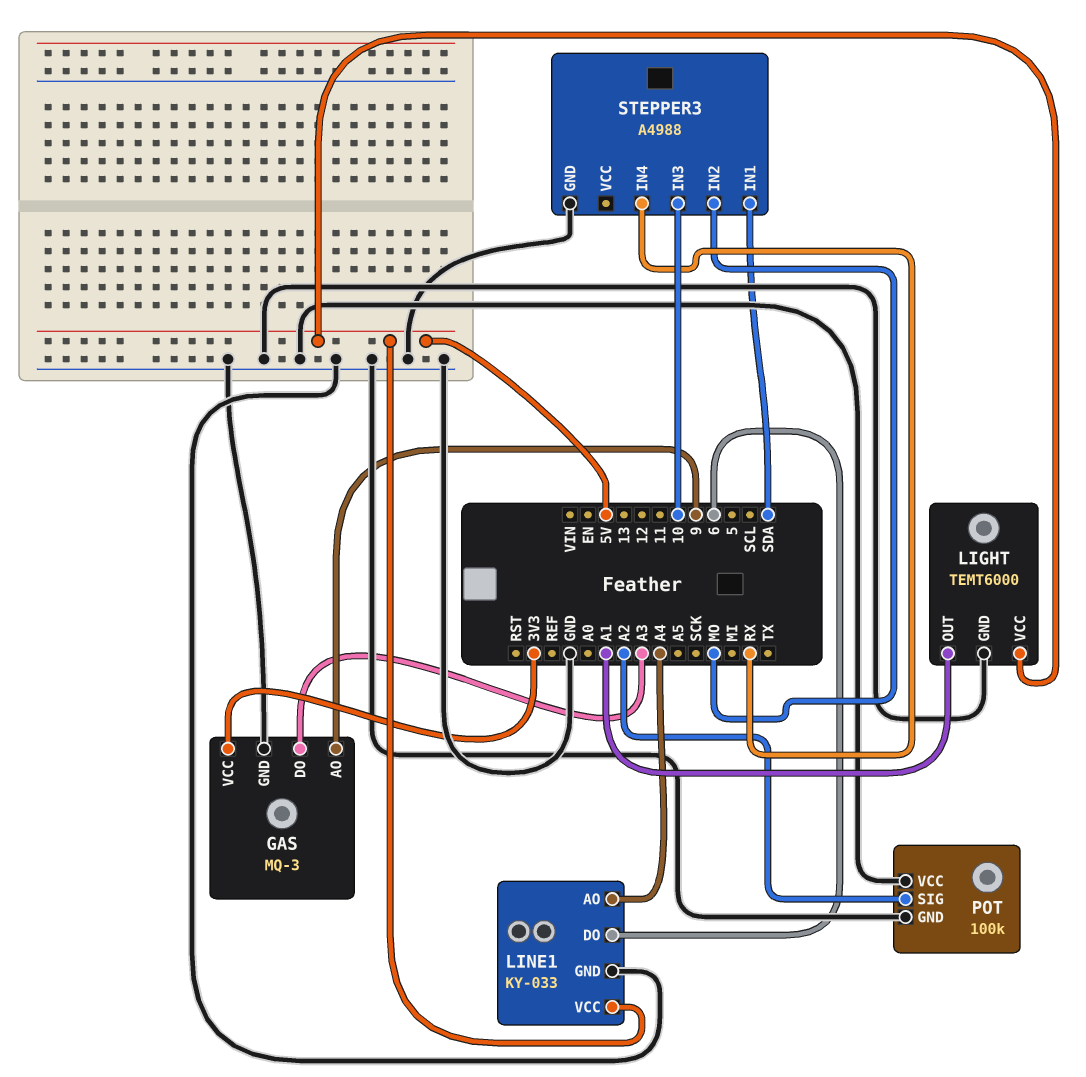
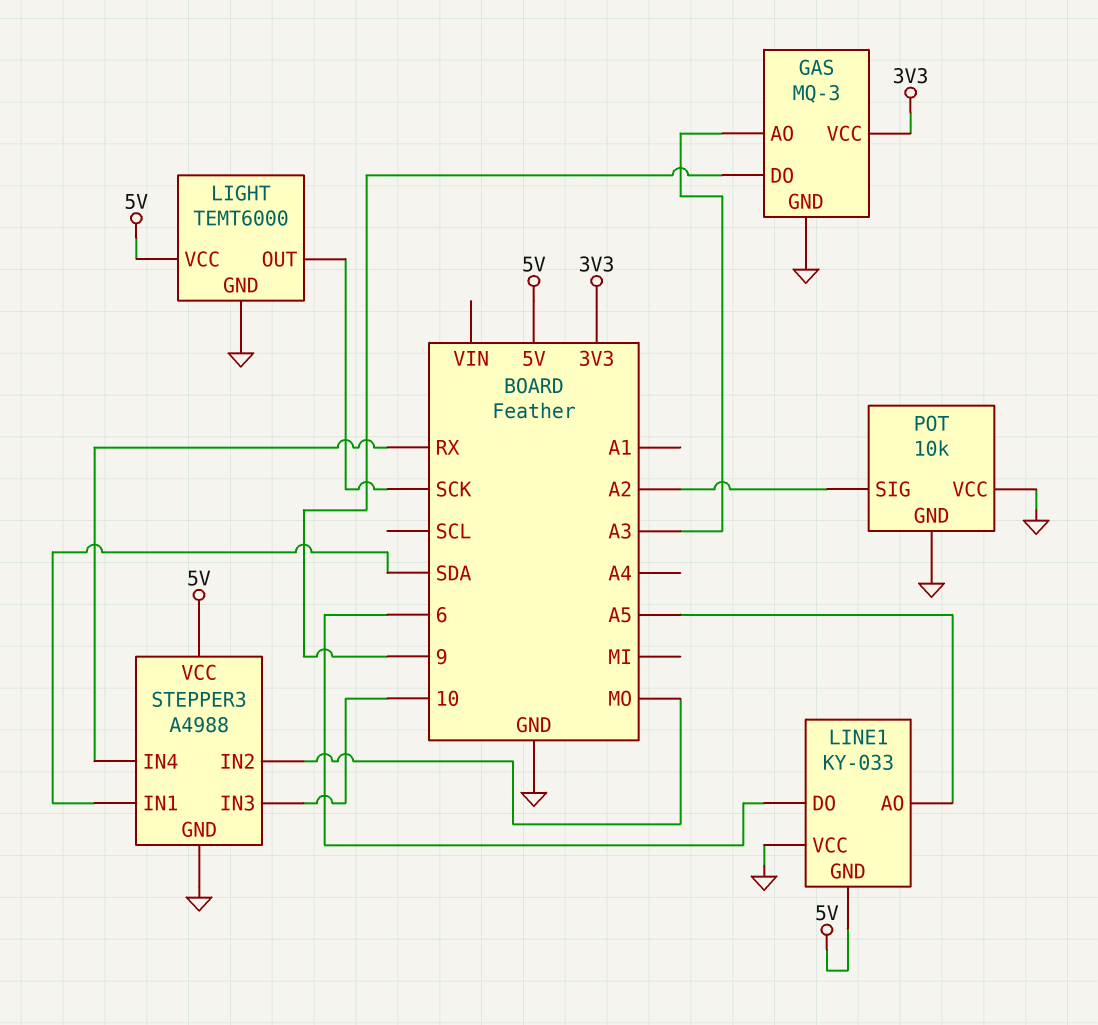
GAS pin AO: 9 -> A3
GAS pin DO: A3 -> 9
LIGHT pin OUT: A1 -> SCK
LINE1 pin AO: A4 -> A5
LINE1 pin GND: GND -> 5V
LINE1 pin VCC: 5V -> GND
POT: 100k -> 10k
STEPPER3 pin VCC: none -> 5V

